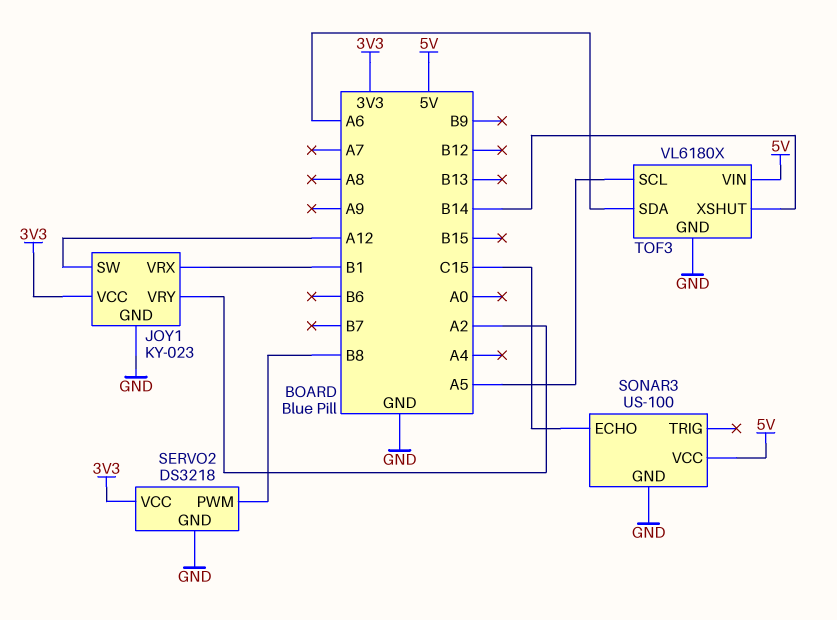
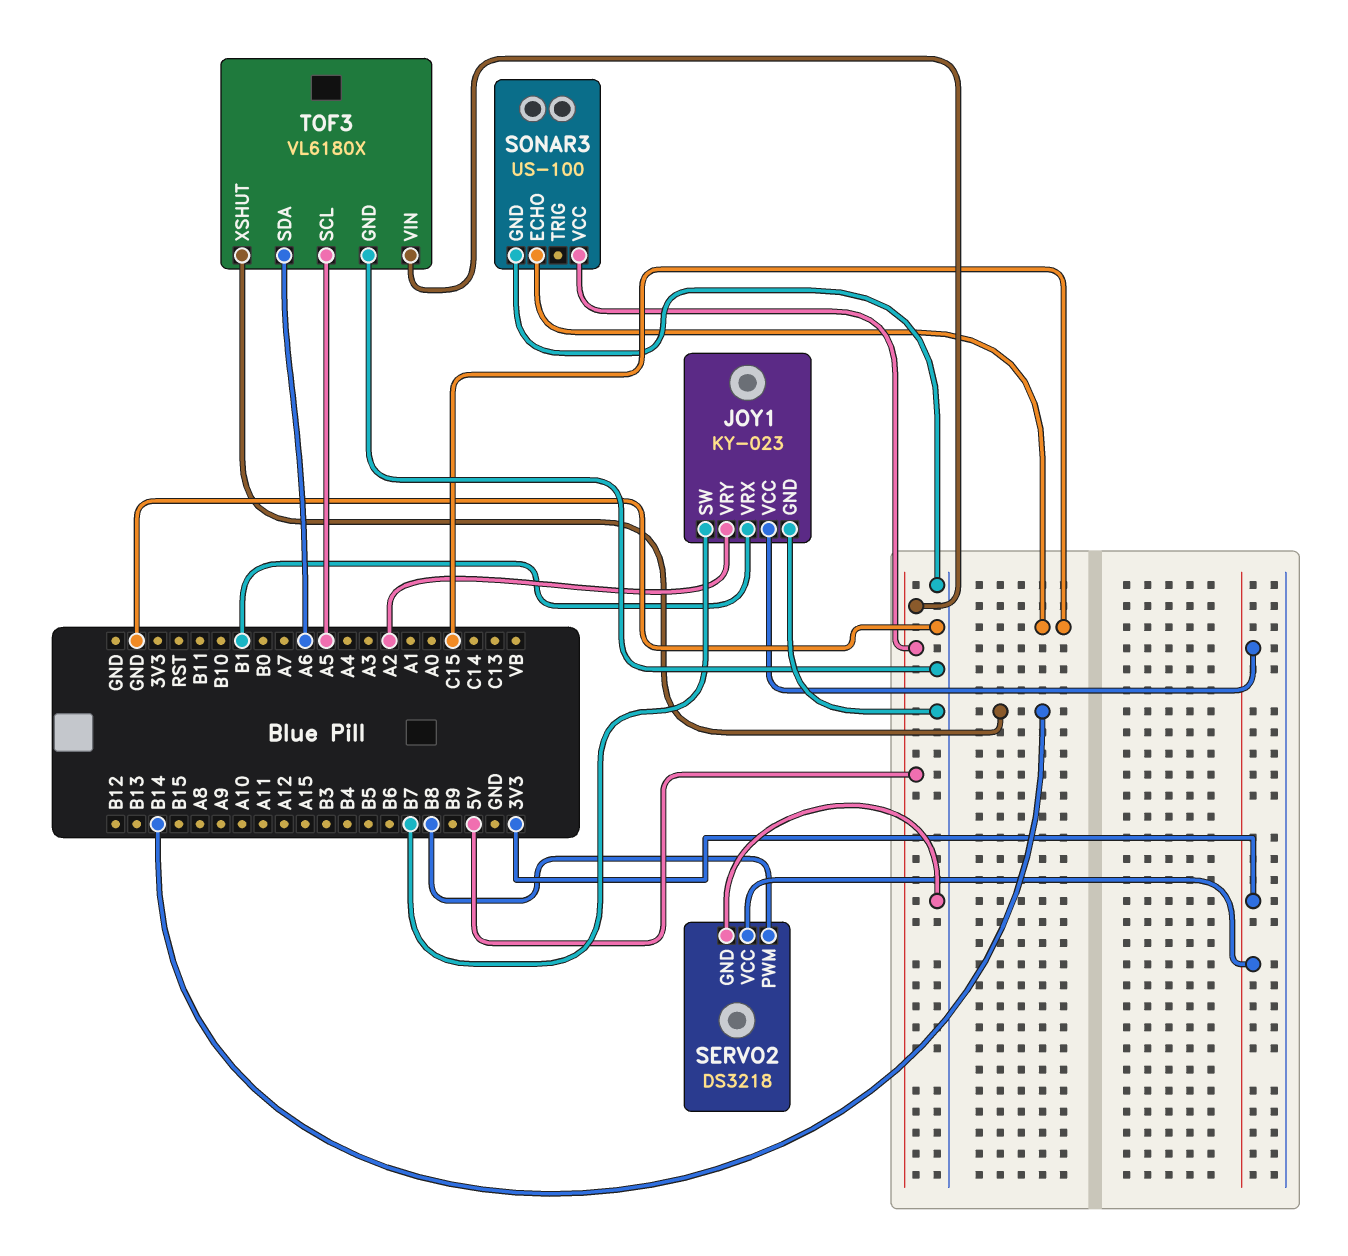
JOY1 pin SW: A12 -> B7

